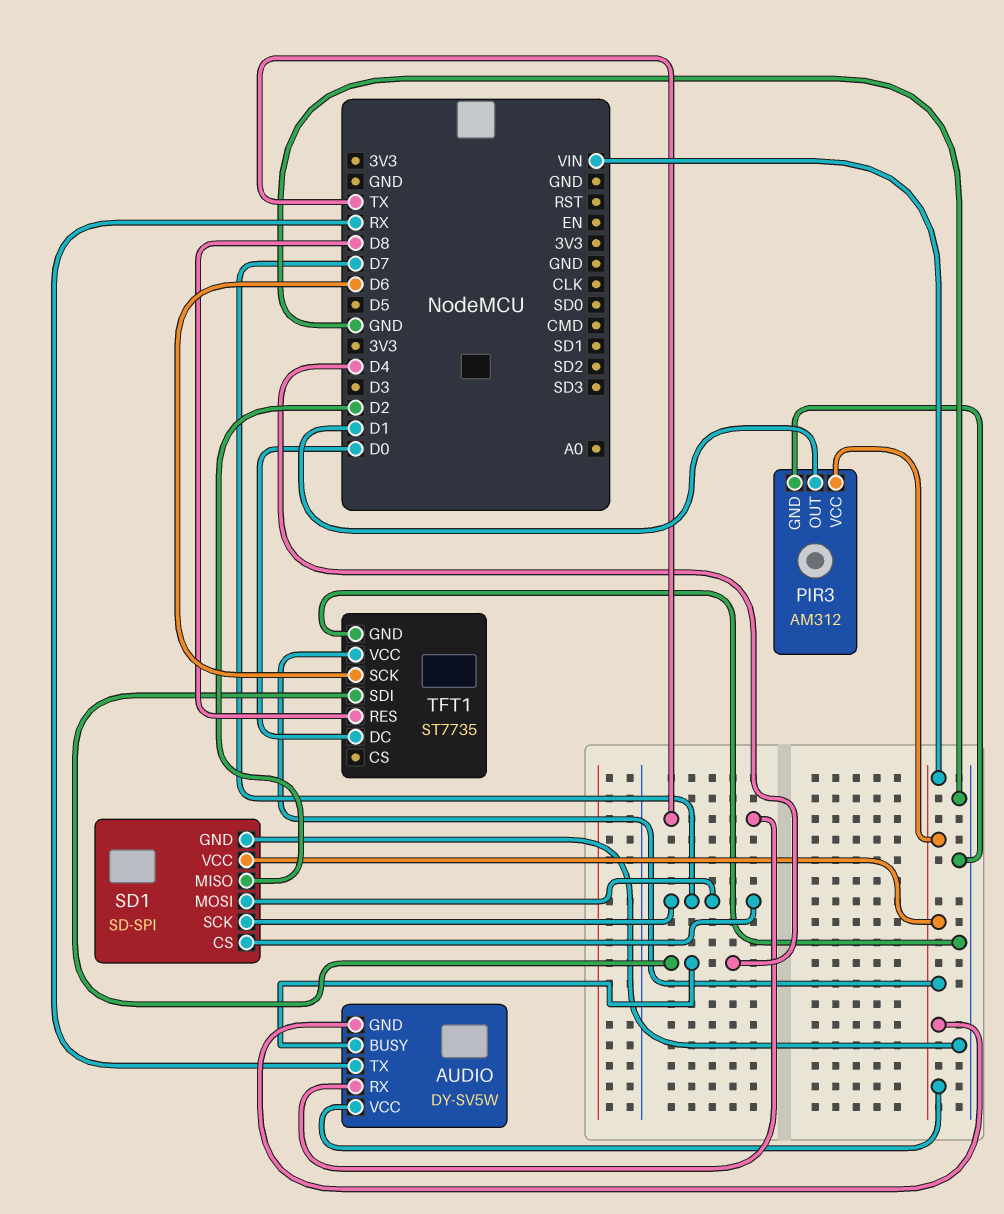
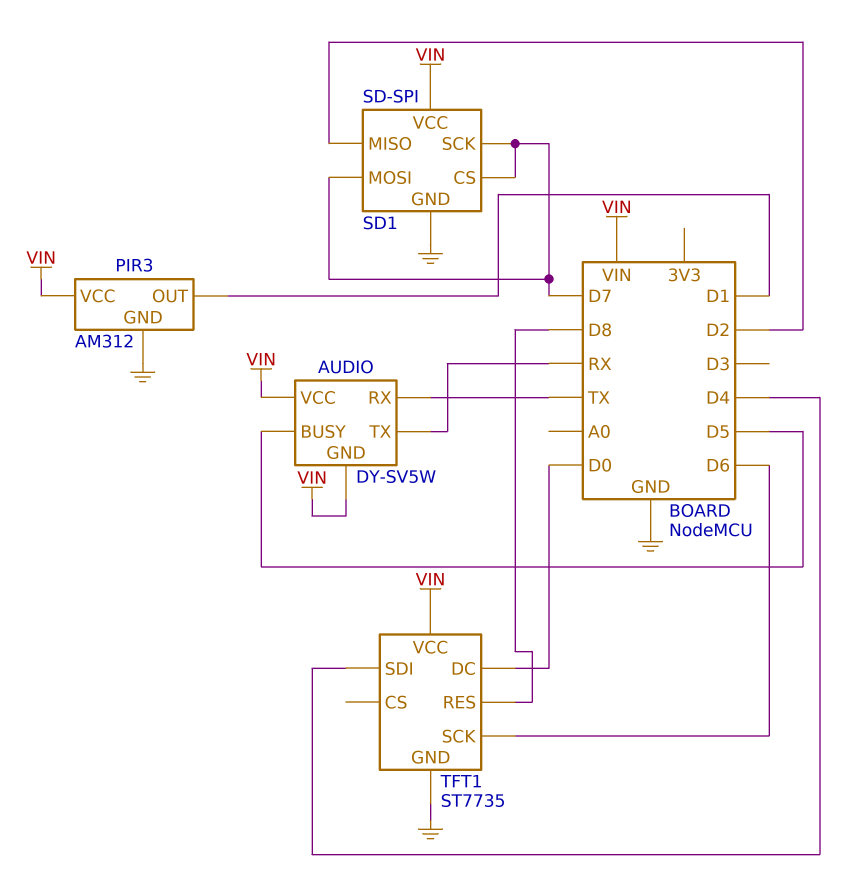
AUDIO pin BUSY: D4 -> D5

